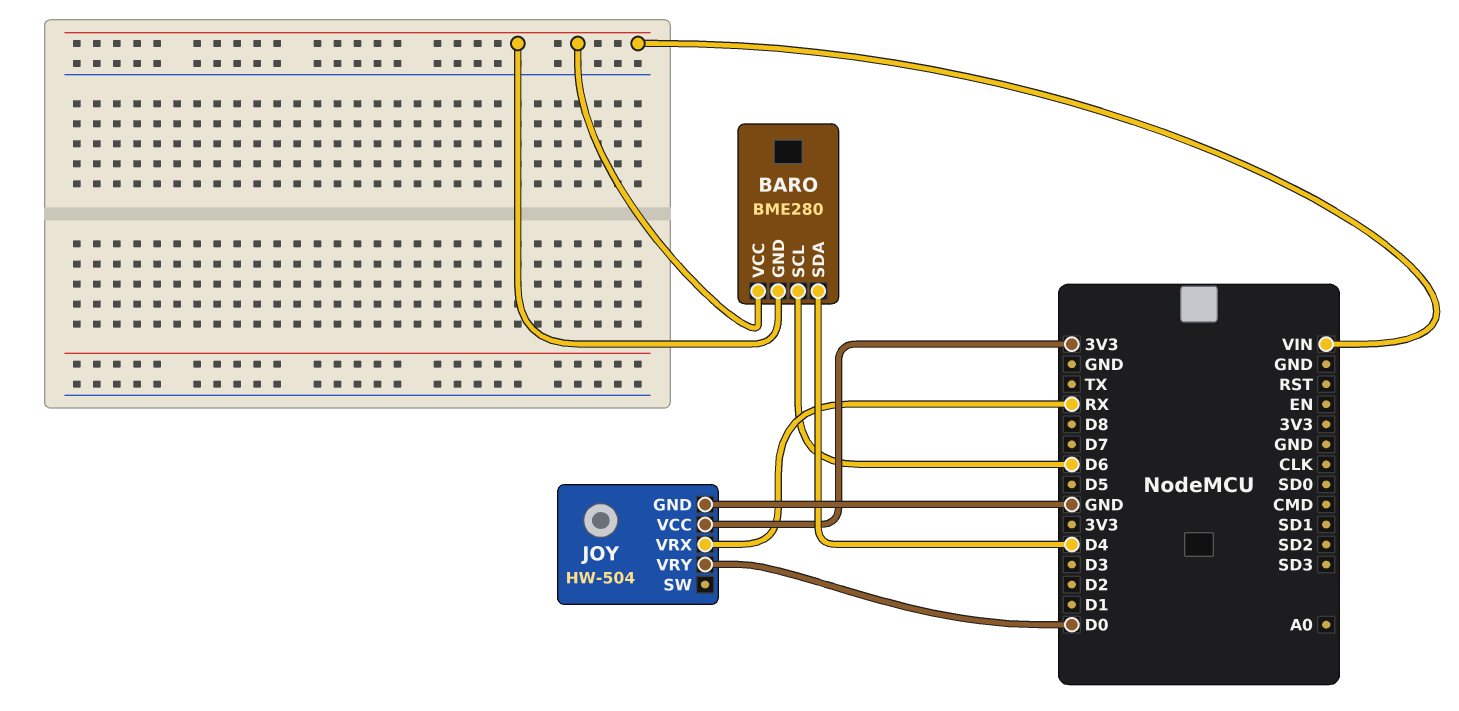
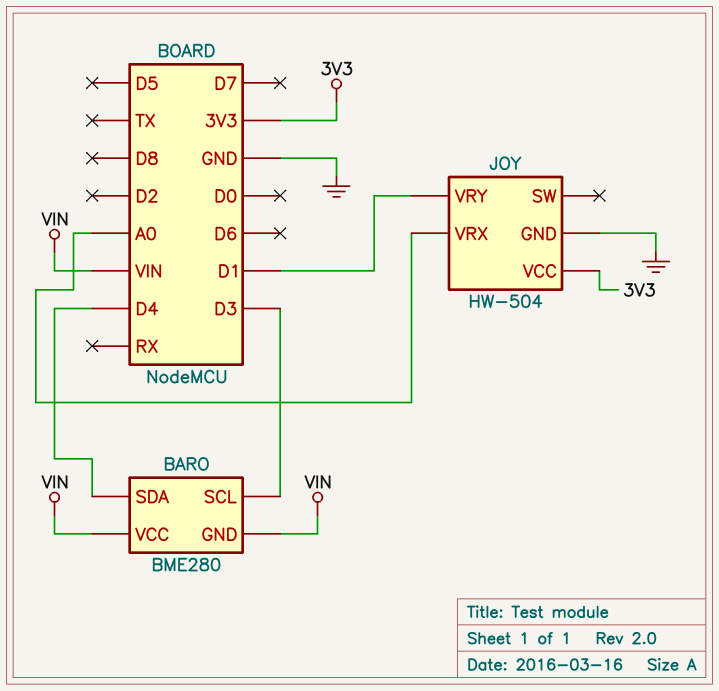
BARO pin SCL: D6 -> D3
JOY pin VRX: RX -> A0
JOY pin VRY: D0 -> D1

